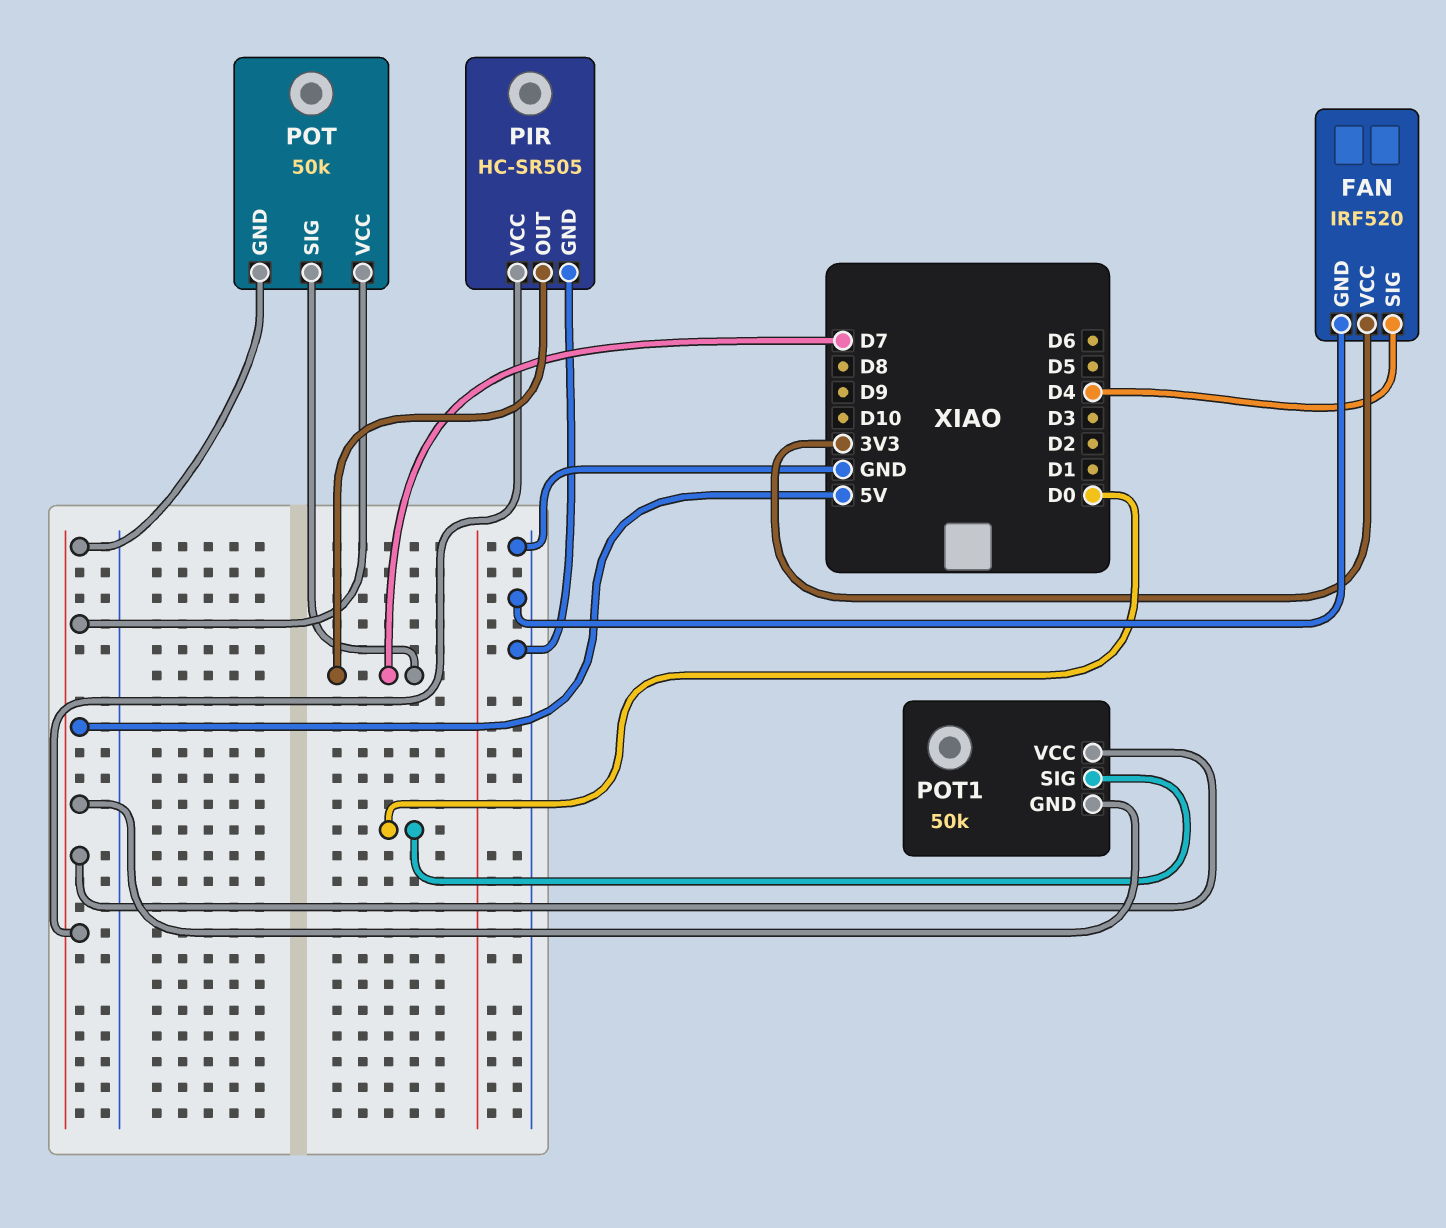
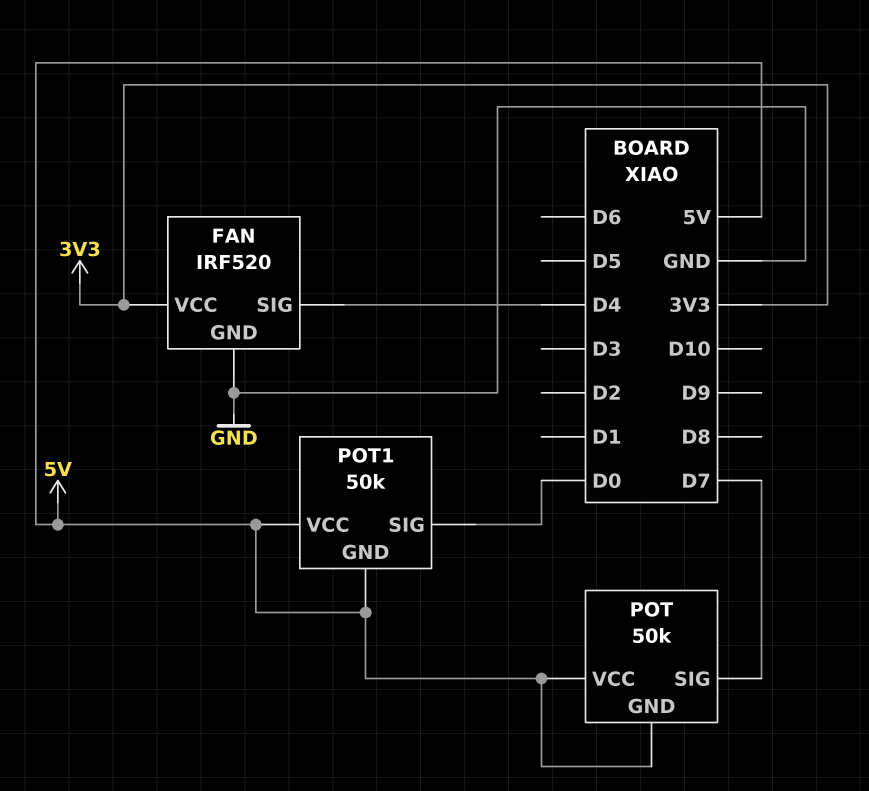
PIR: HC-SR505 -> none
PIR pin GND: GND -> none
PIR pin OUT: D7 -> none
PIR pin VCC: 5V -> none

